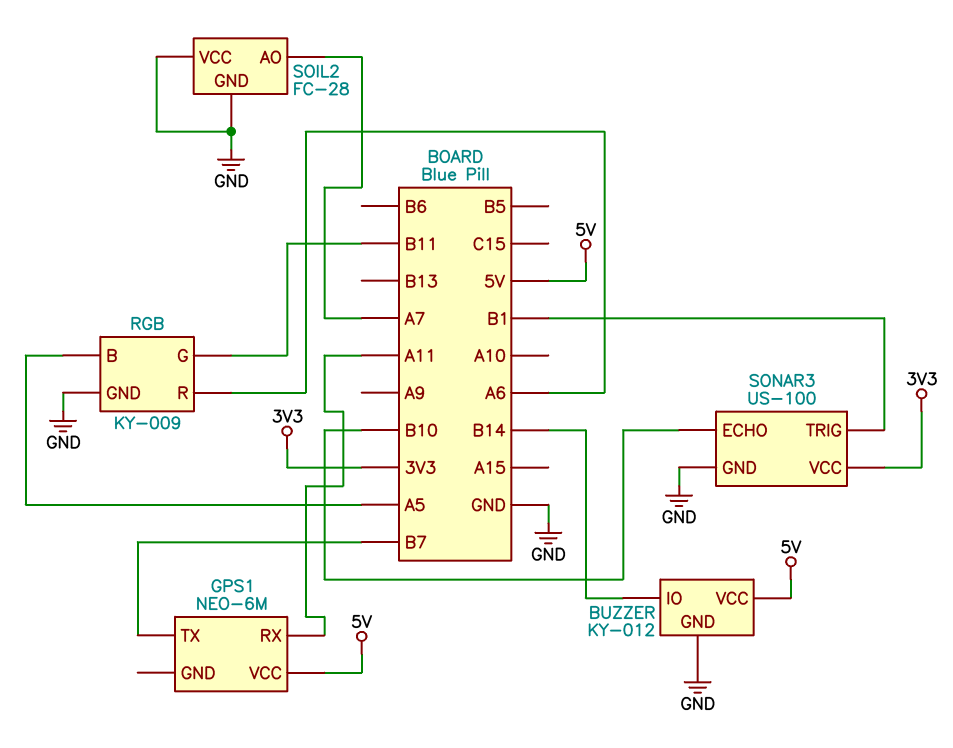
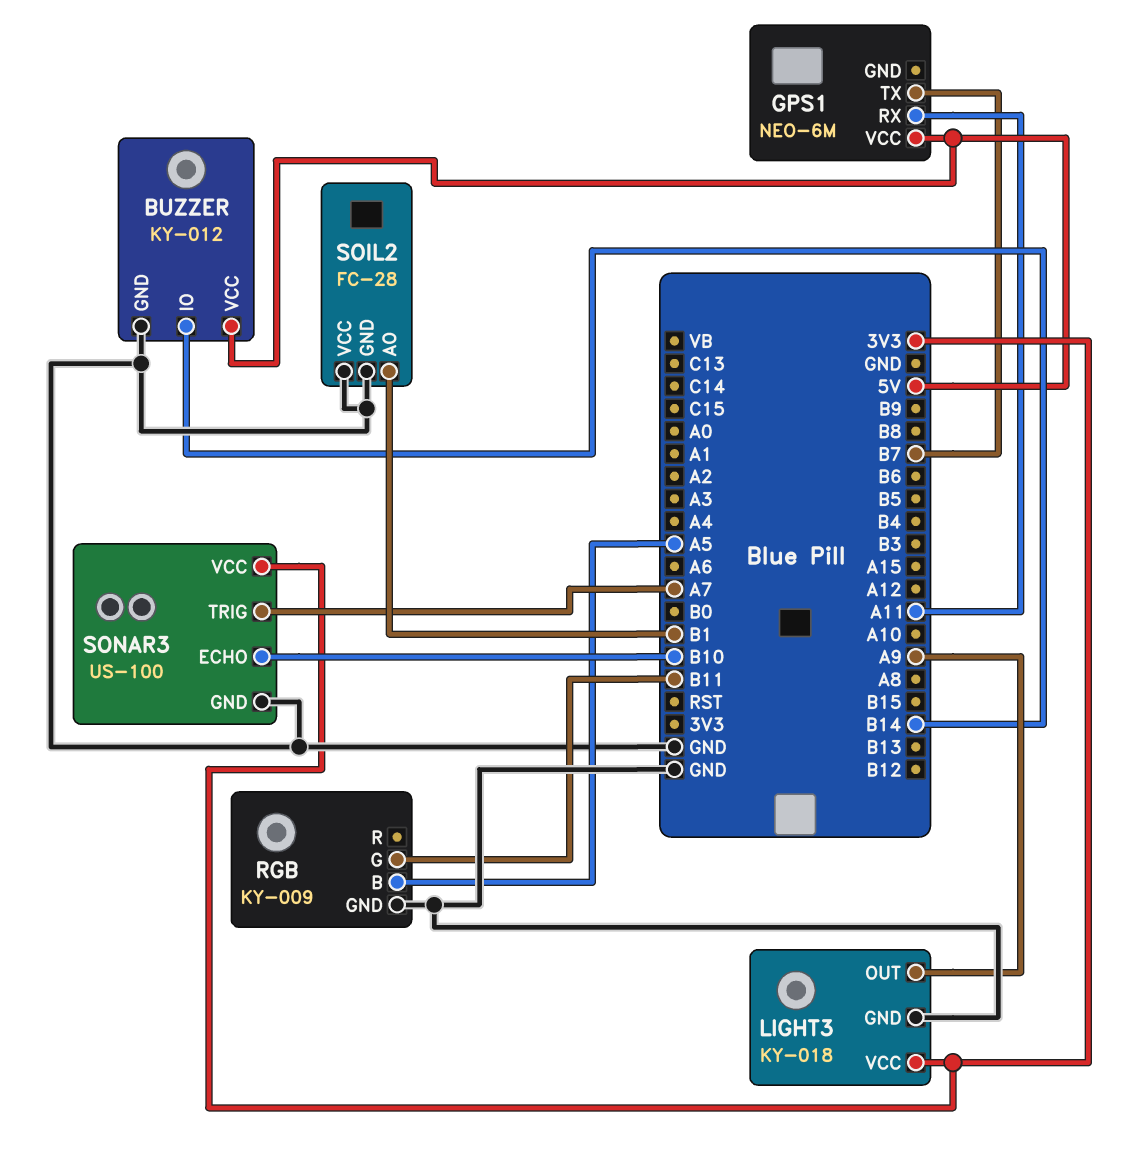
LIGHT3: none -> KY-018
LIGHT3 pin GND: none -> GND
LIGHT3 pin OUT: none -> A9
LIGHT3 pin VCC: none -> 3V3
RGB pin R: A6 -> none
SOIL2 pin AO: A7 -> B1
SONAR3 pin TRIG: B1 -> A7

